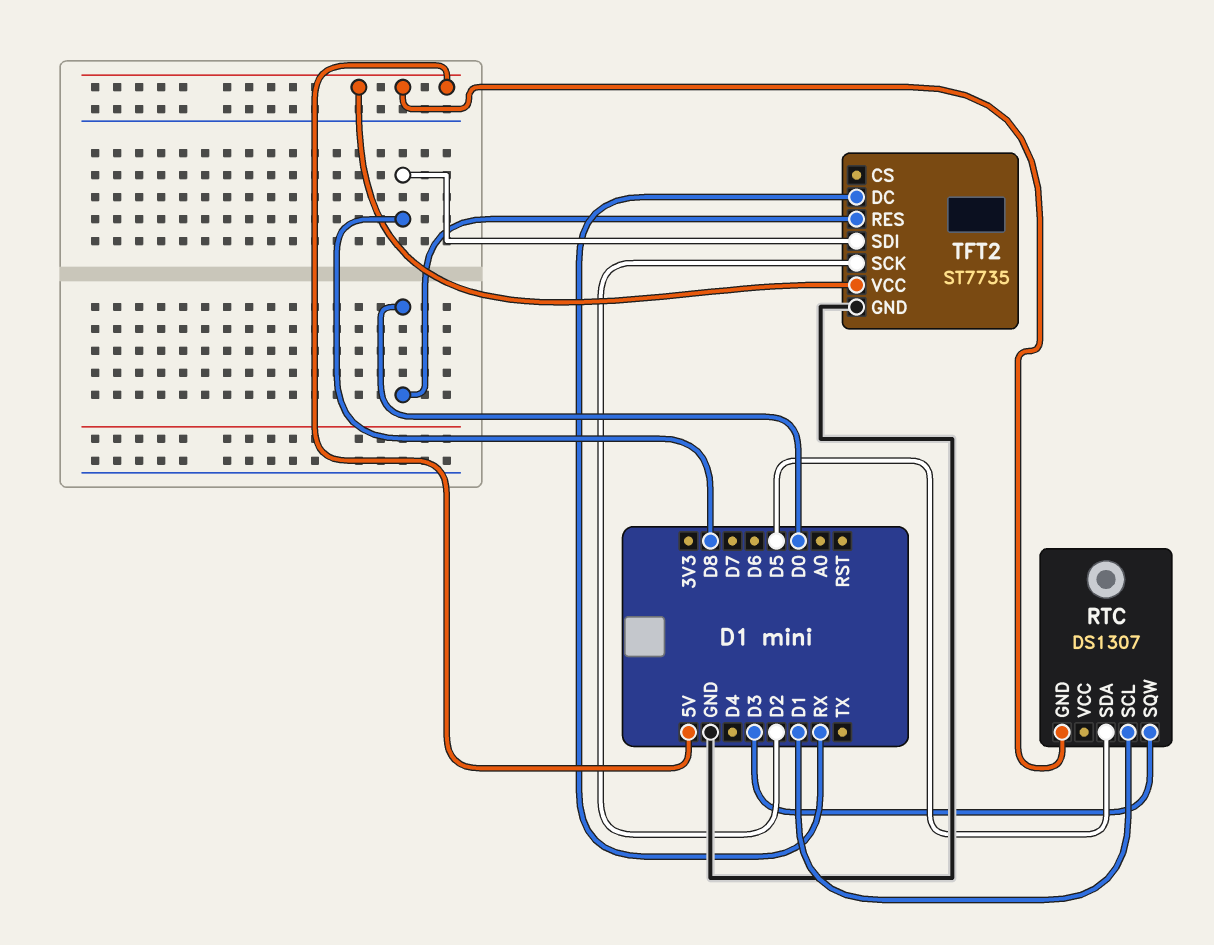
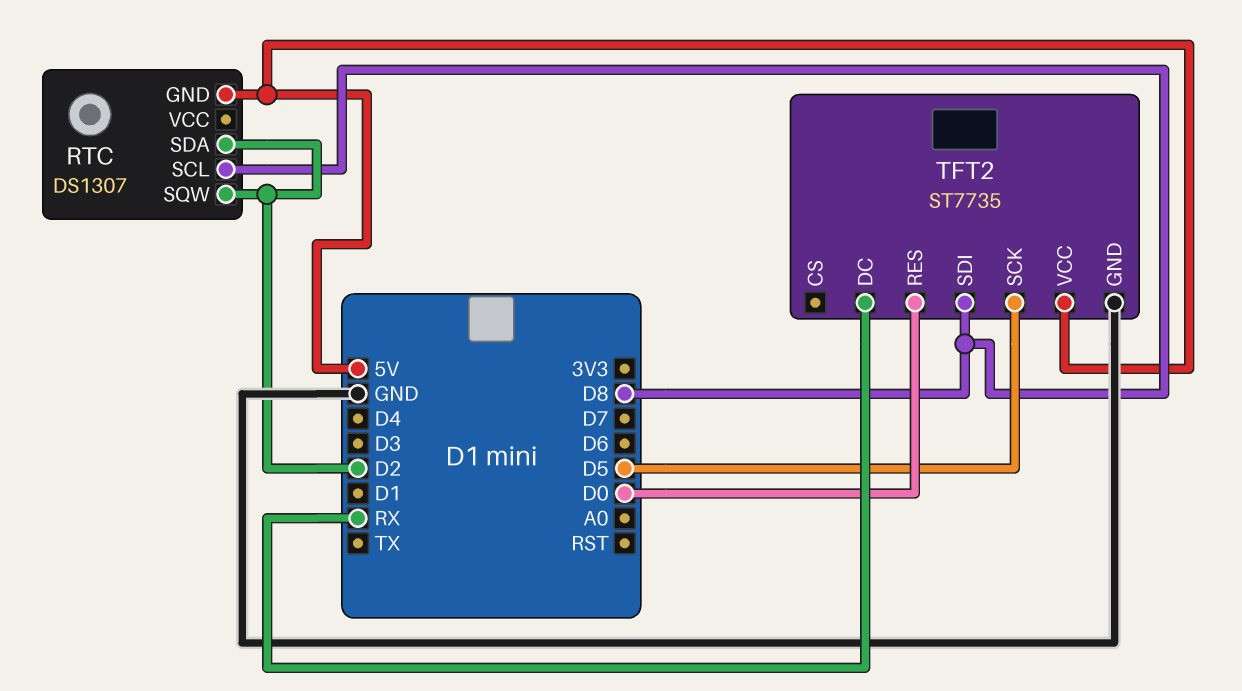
RTC pin SCL: D1 -> D8
RTC pin SDA: D5 -> D2
RTC pin SQW: D3 -> D2
TFT2 pin SCK: D2 -> D5

